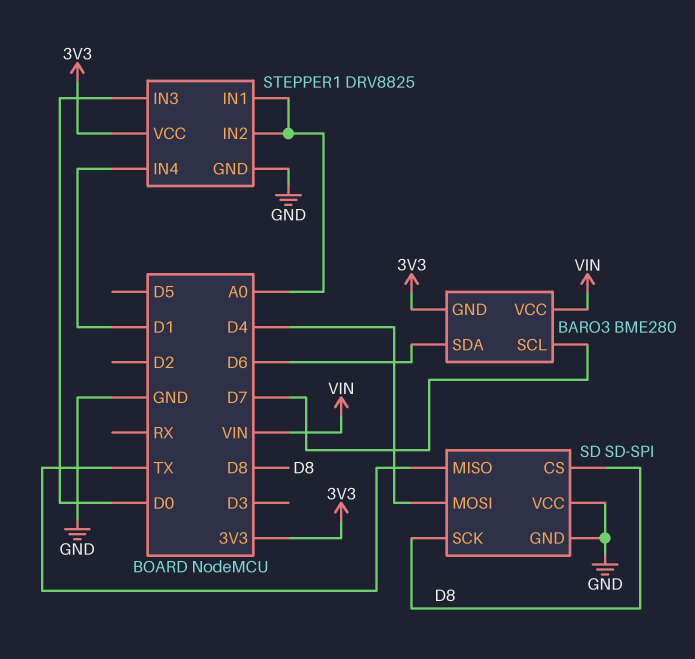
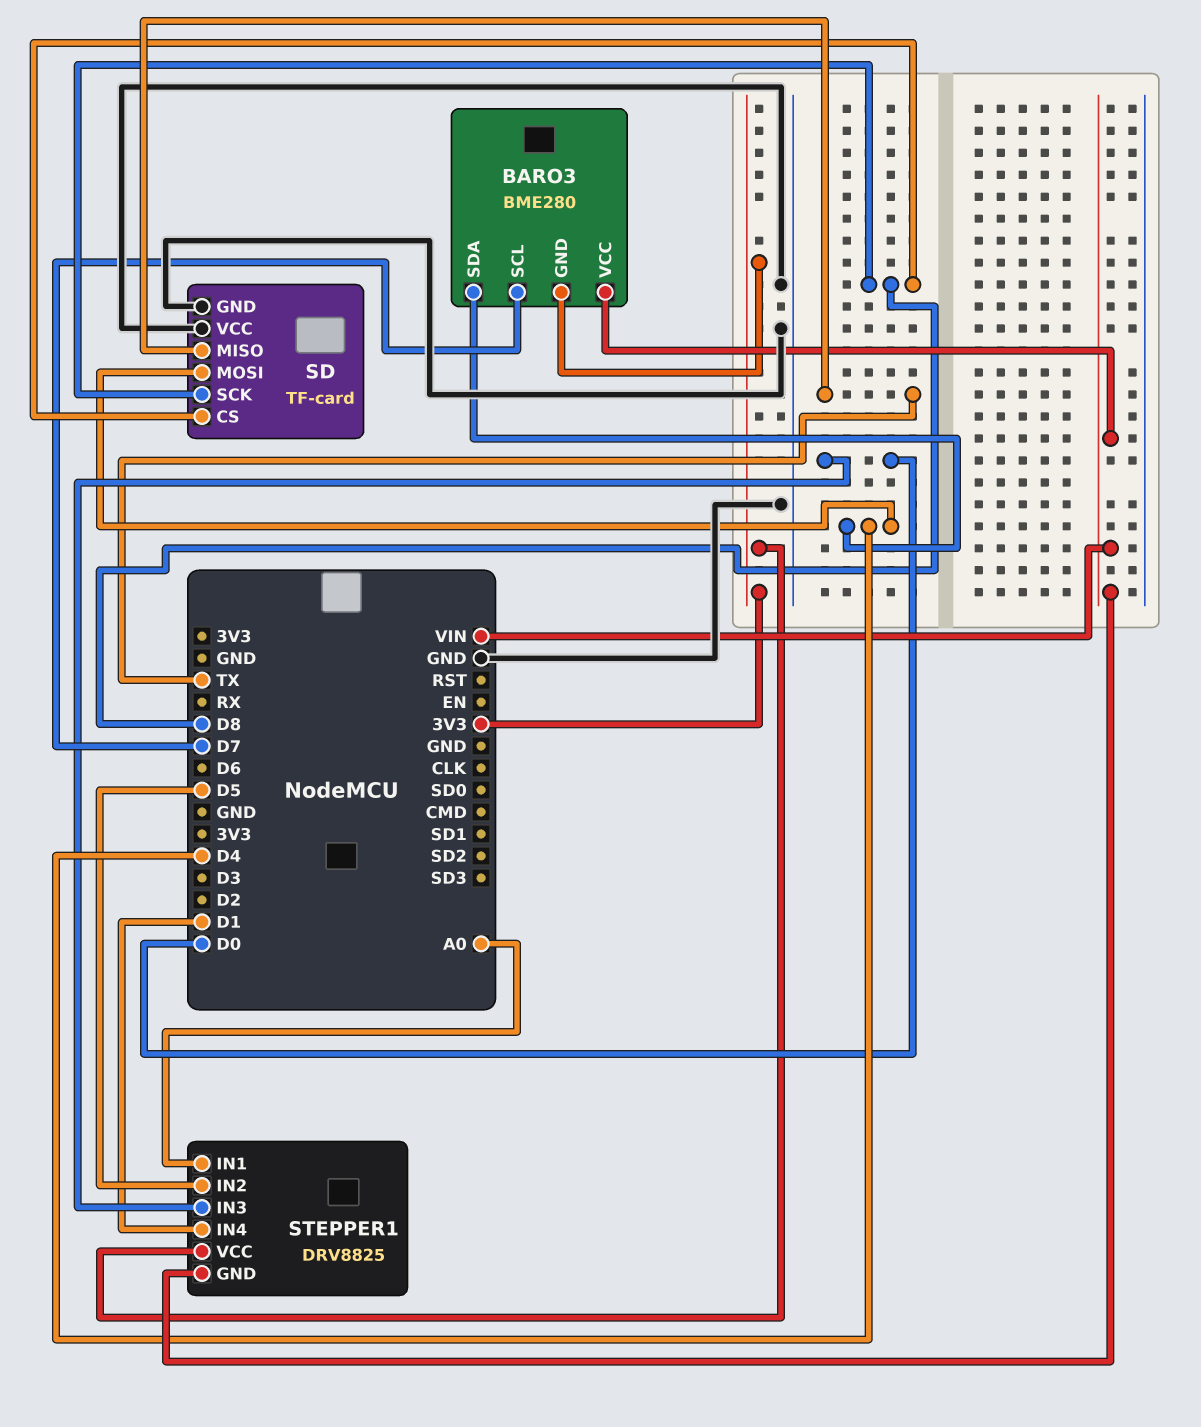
BARO3 pin SDA: D6 -> D4
SD: SD-SPI -> TF-card
STEPPER1 pin GND: GND -> VIN
STEPPER1 pin IN2: A0 -> D5

